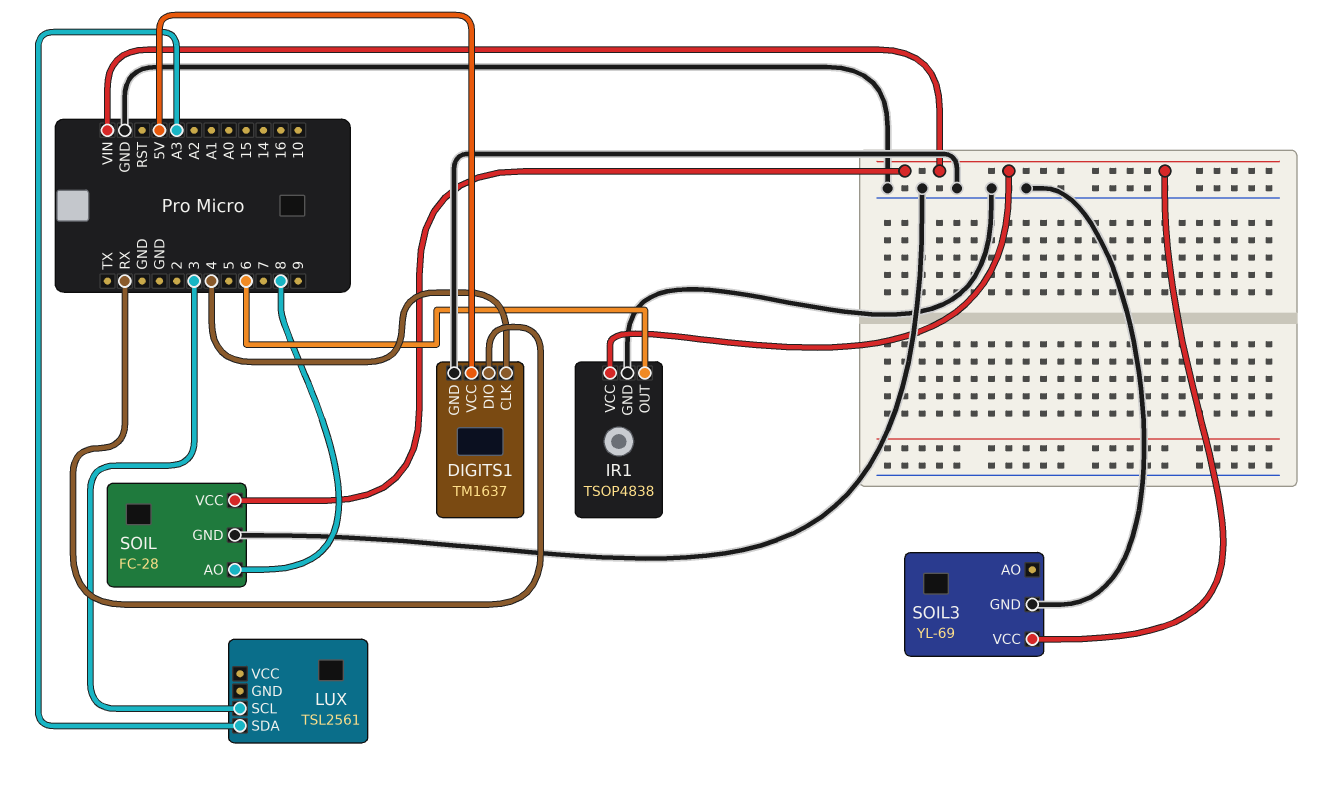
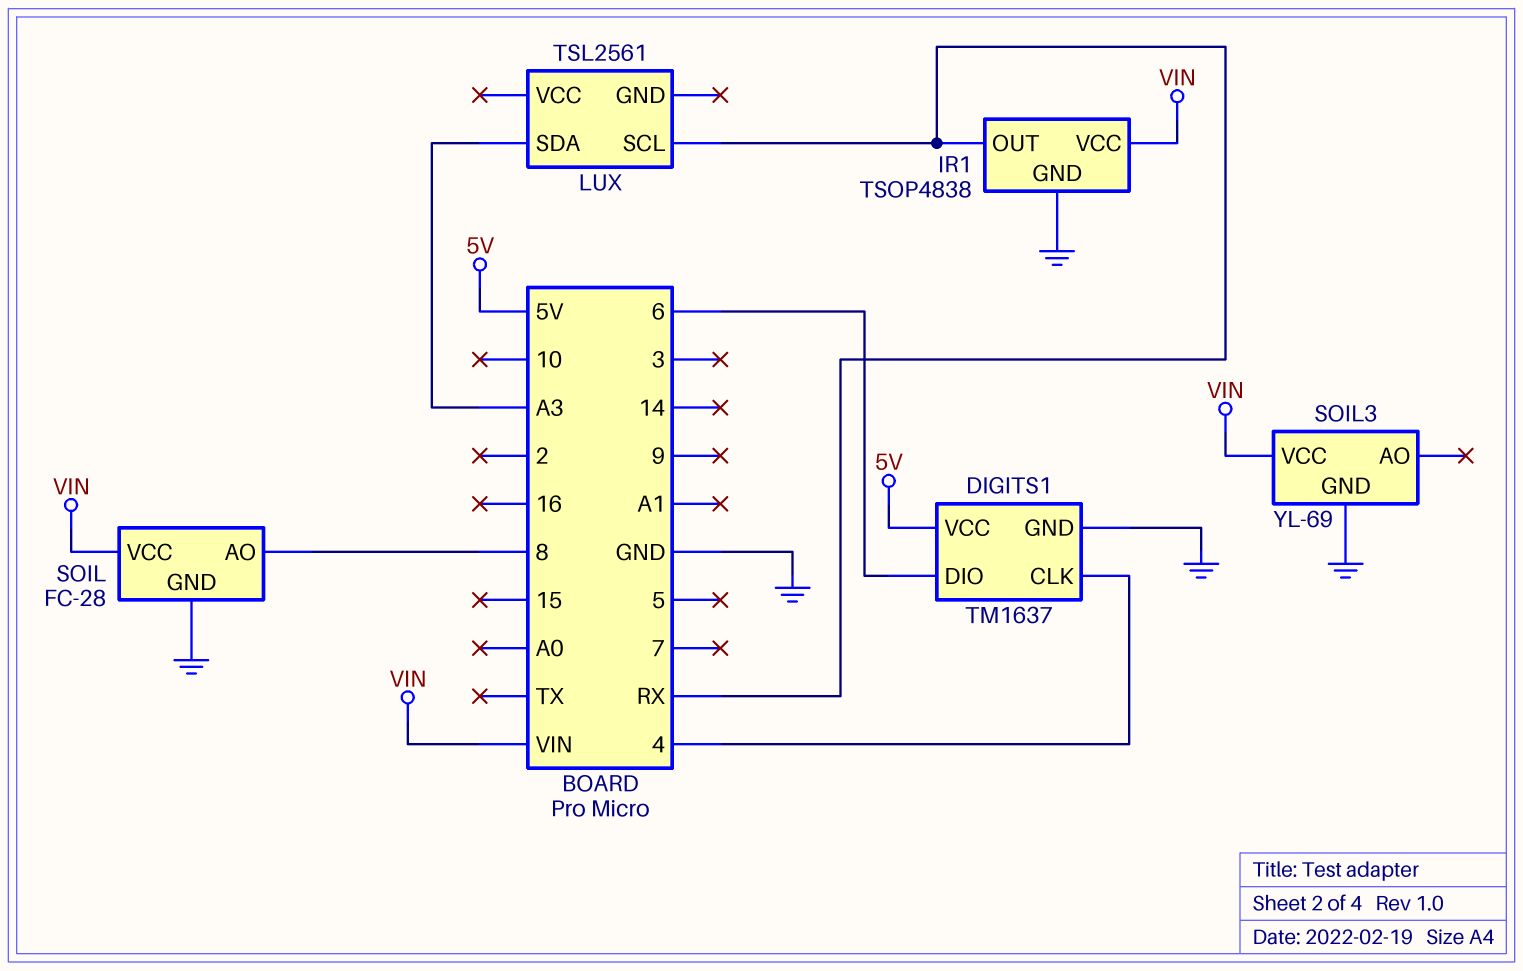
DIGITS1 pin DIO: RX -> 6
IR1 pin OUT: 6 -> RX
LUX pin SCL: 3 -> RX

